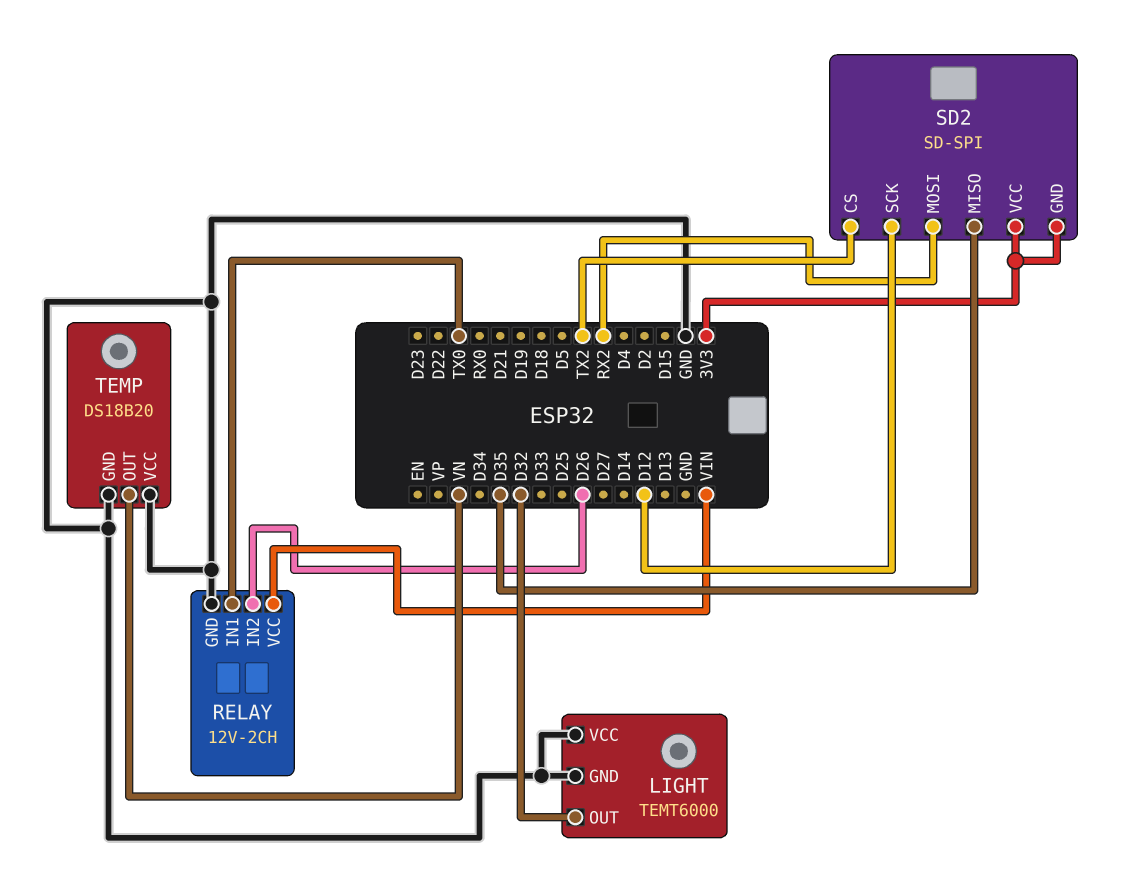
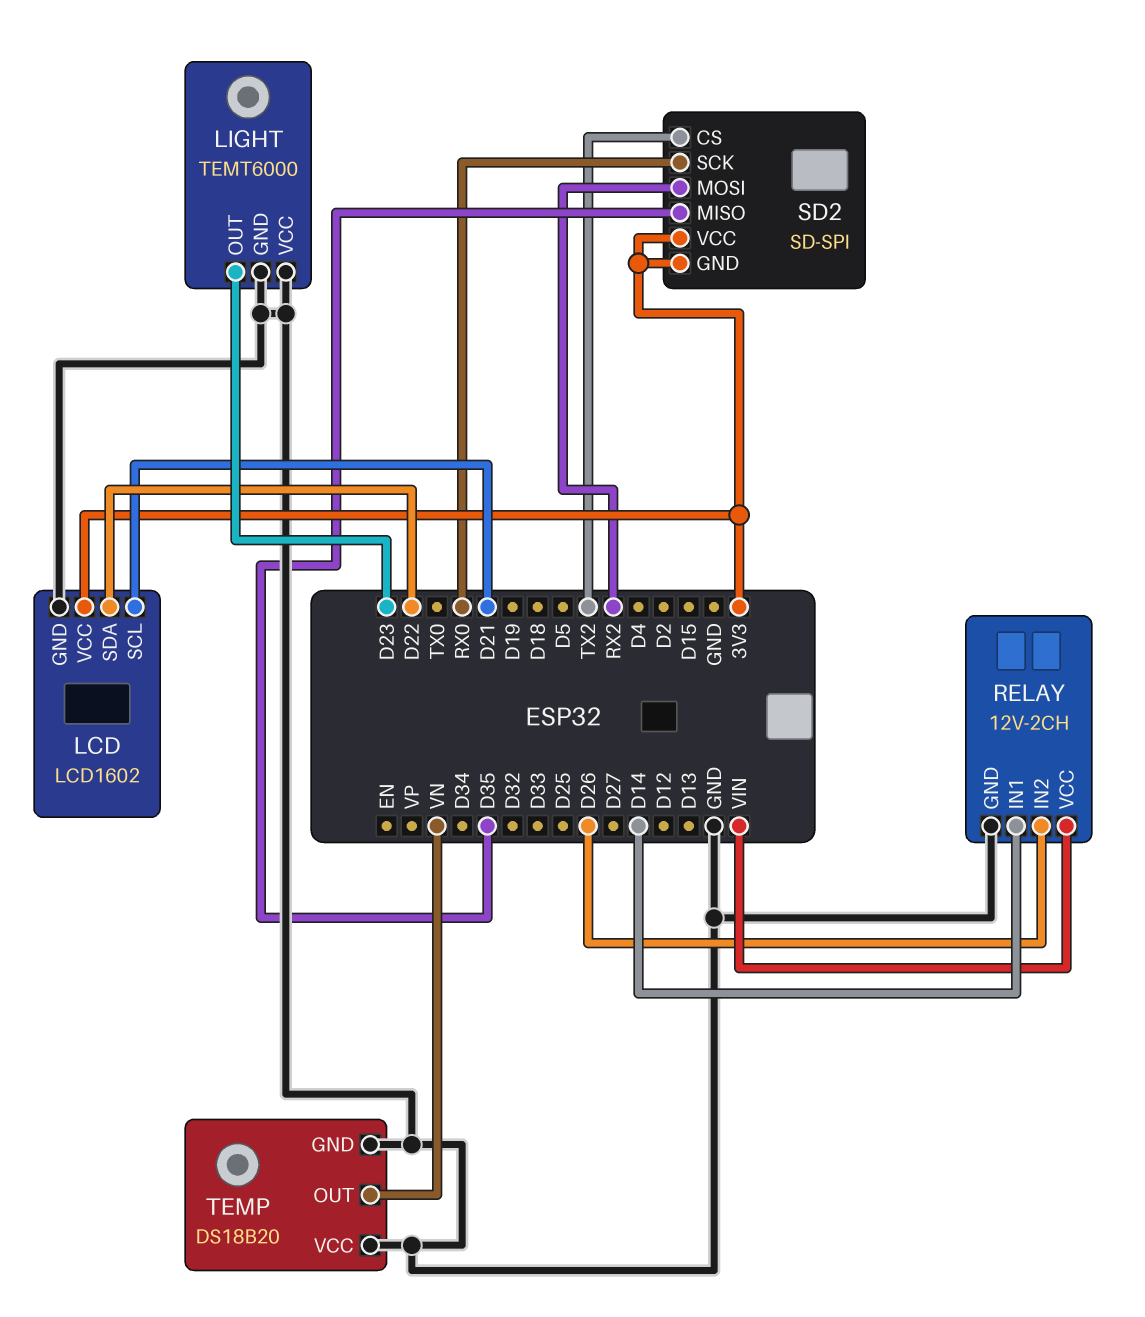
LCD: none -> LCD1602
LCD pin GND: none -> GND
LCD pin SCL: none -> D21
LCD pin SDA: none -> D22
LCD pin VCC: none -> 3V3
LIGHT pin OUT: D32 -> D23
RELAY pin IN1: TX0 -> D14
SD2 pin SCK: D12 -> RX0

